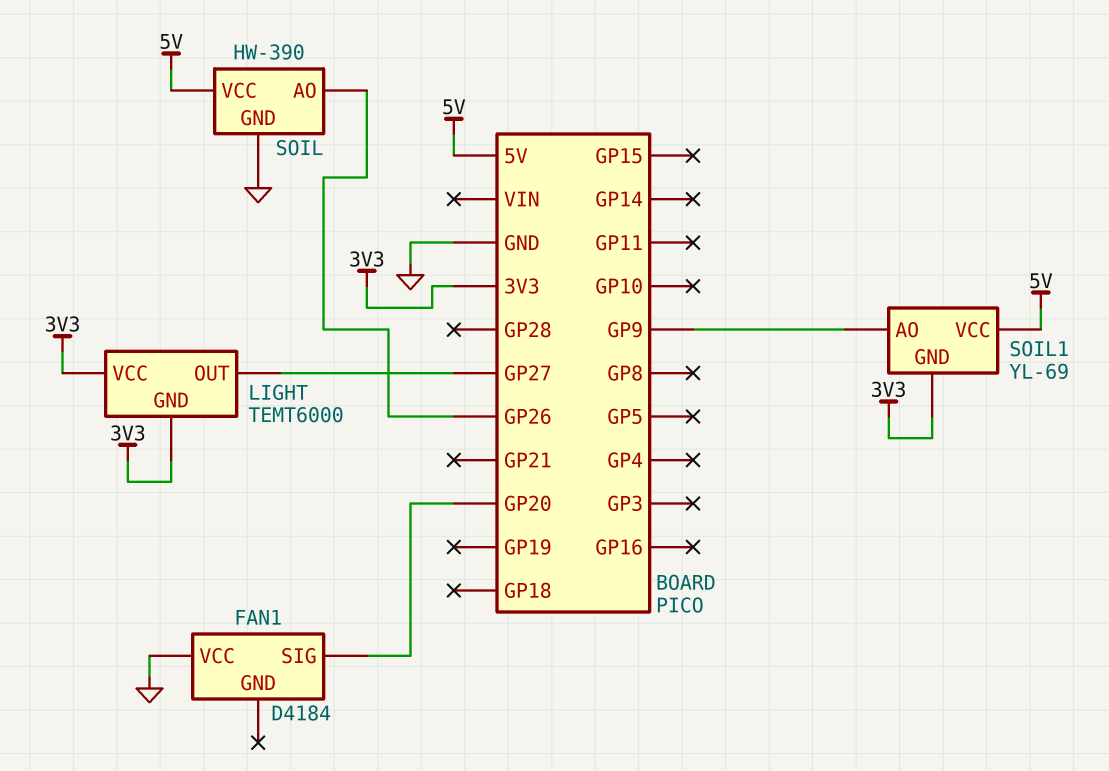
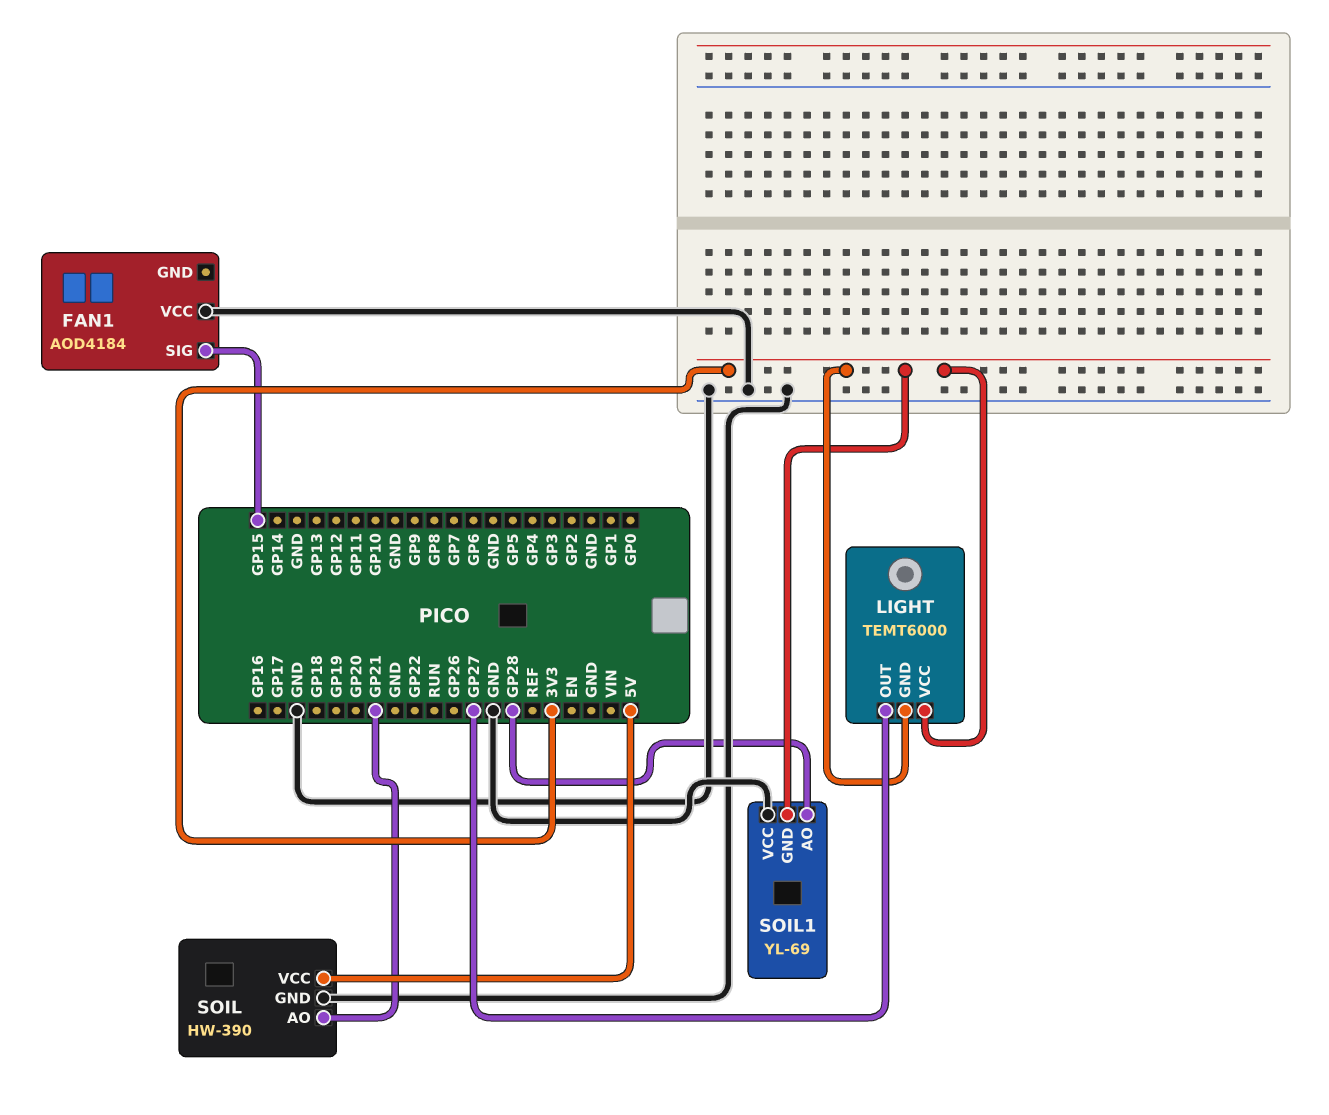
FAN1: D4184 -> AOD4184
FAN1 pin SIG: GP20 -> GP15
SOIL pin AO: GP26 -> GP21
SOIL1 pin AO: GP9 -> GP28
SOIL1 pin VCC: 5V -> GND

